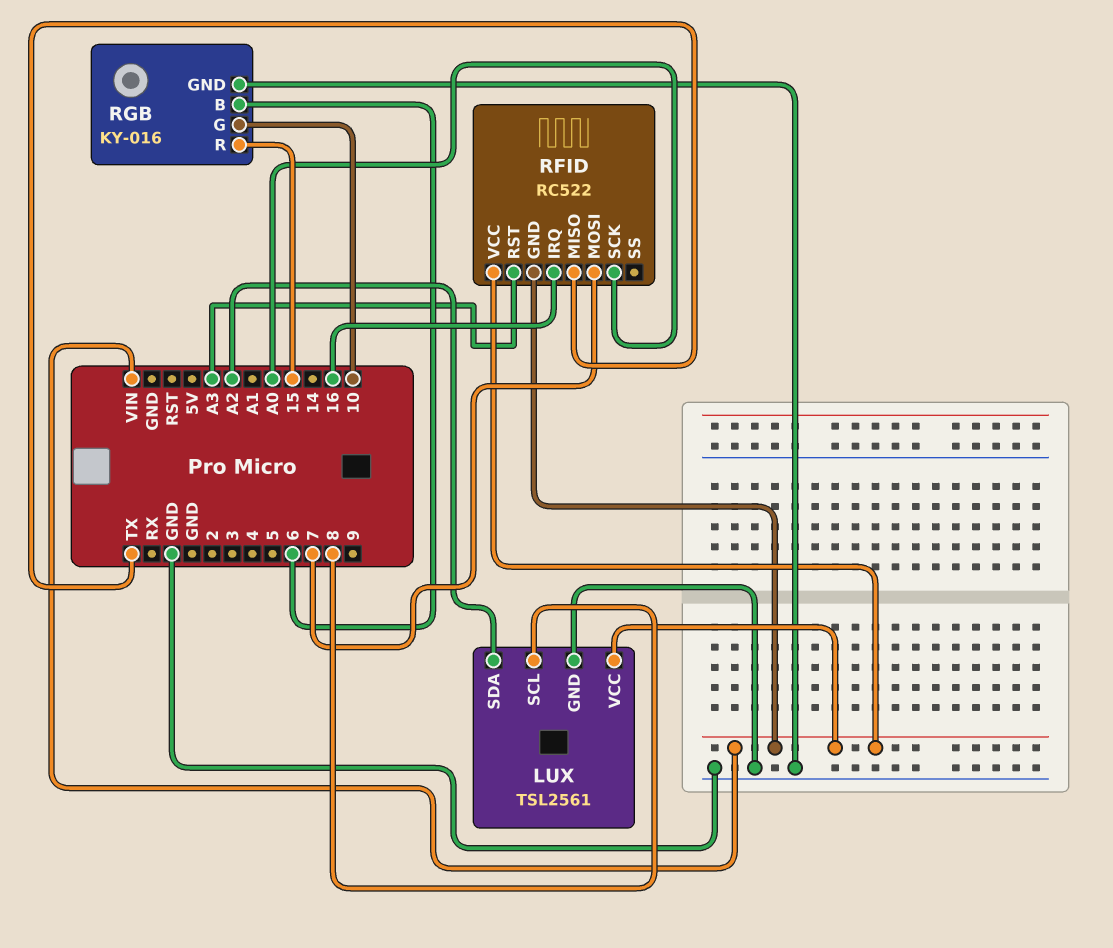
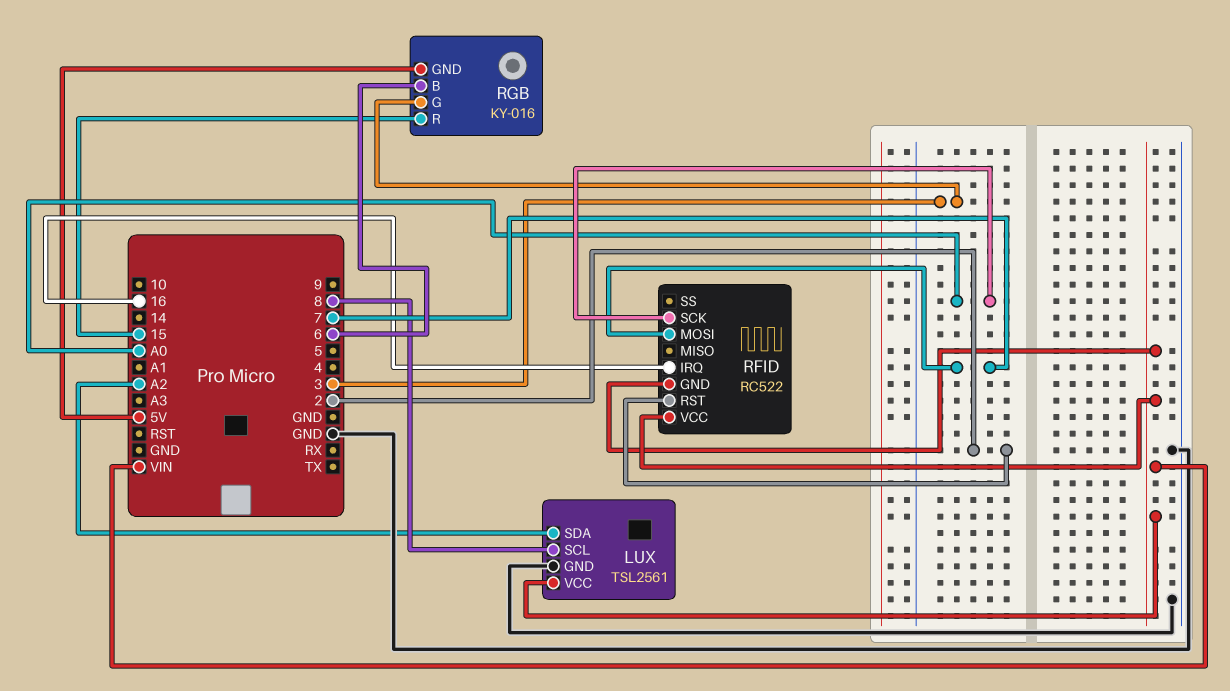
RFID pin MISO: TX -> none
RFID pin RST: A3 -> 2
RGB pin G: 10 -> 3
RGB pin GND: GND -> 5V

